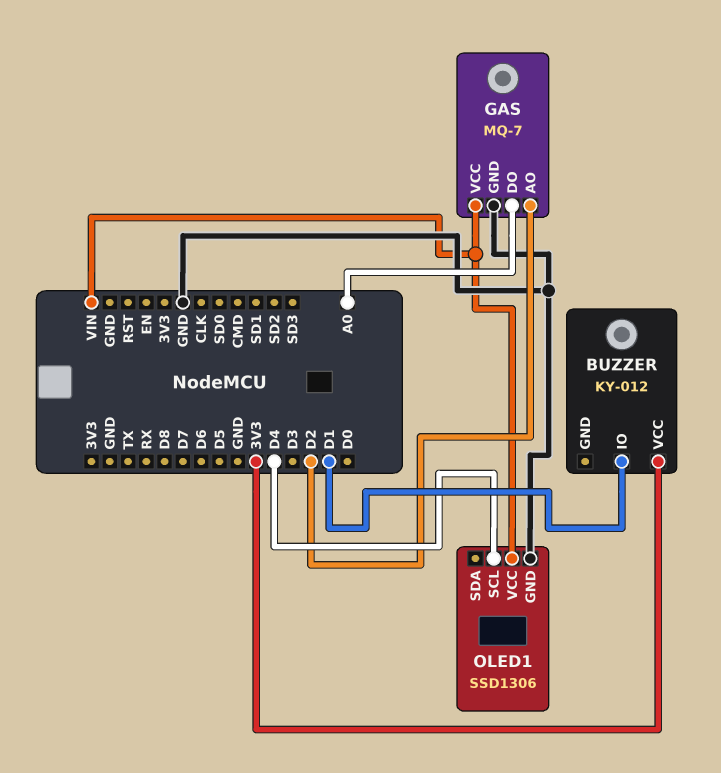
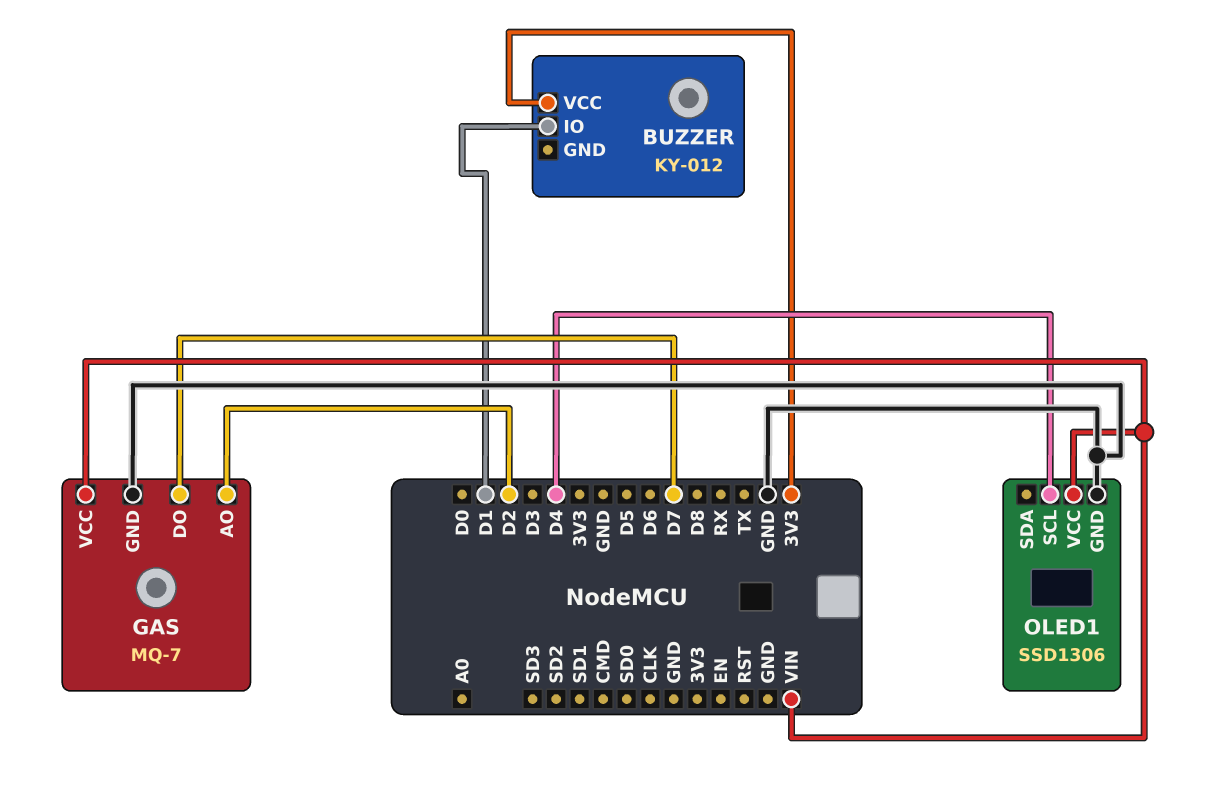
GAS pin DO: A0 -> D7

